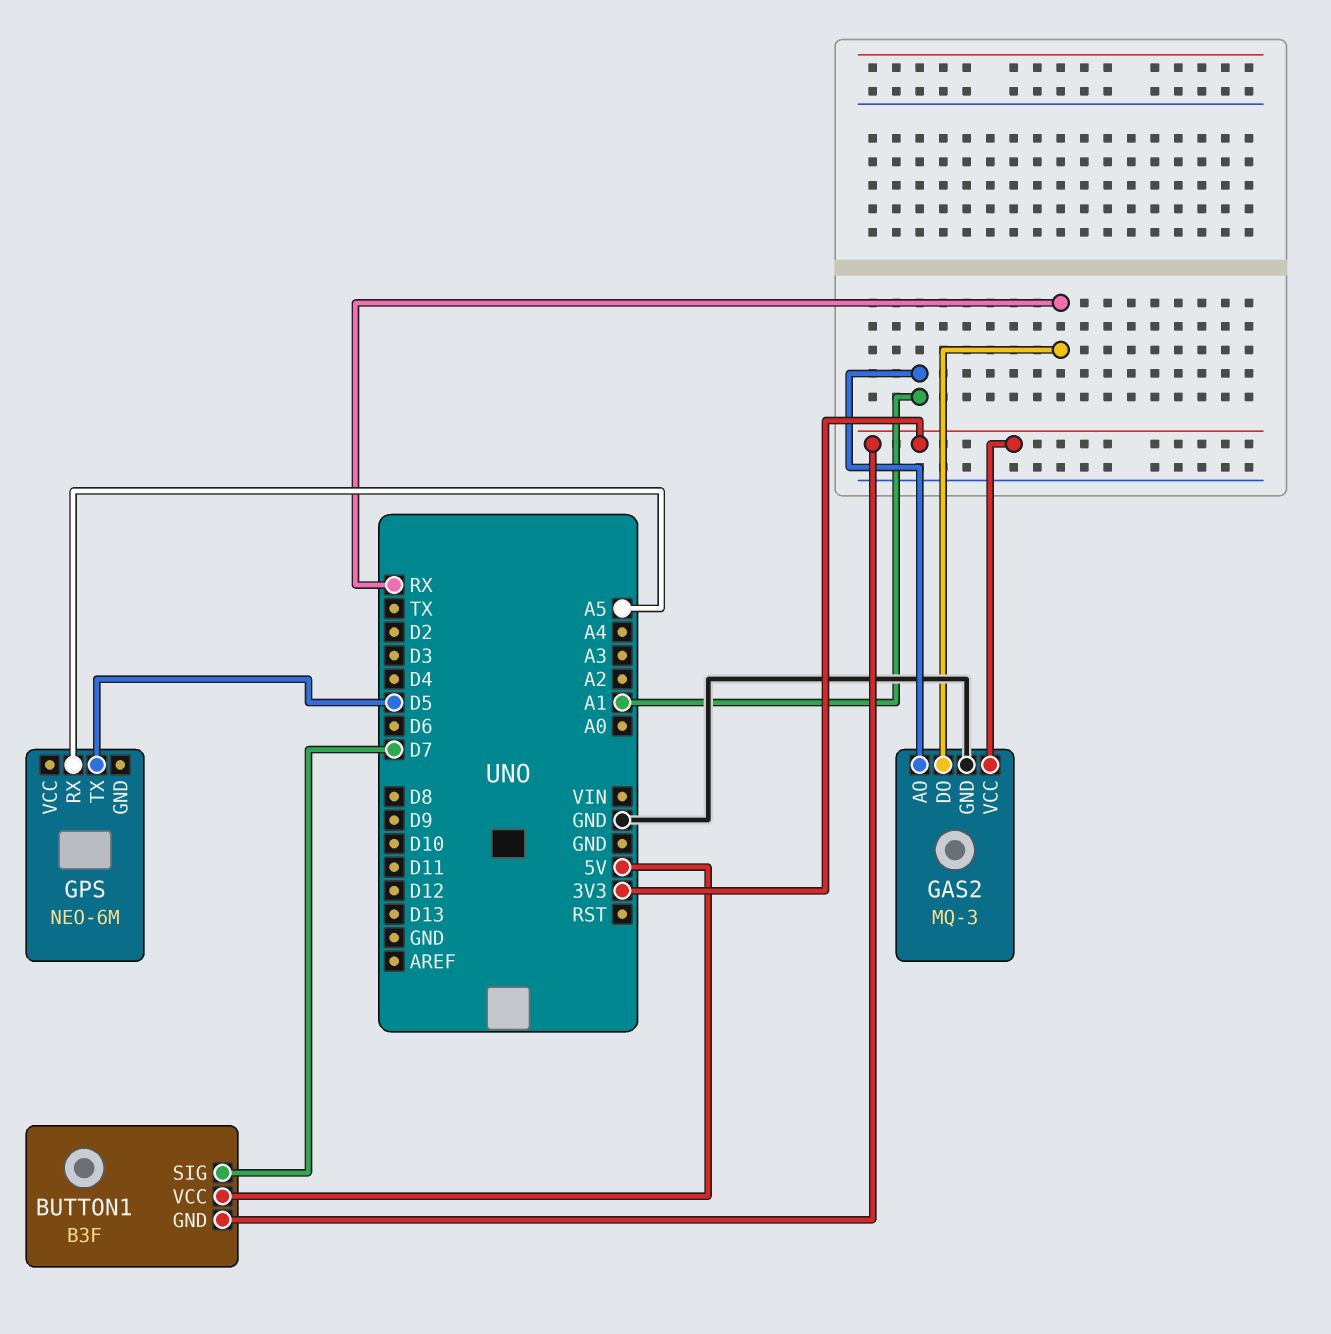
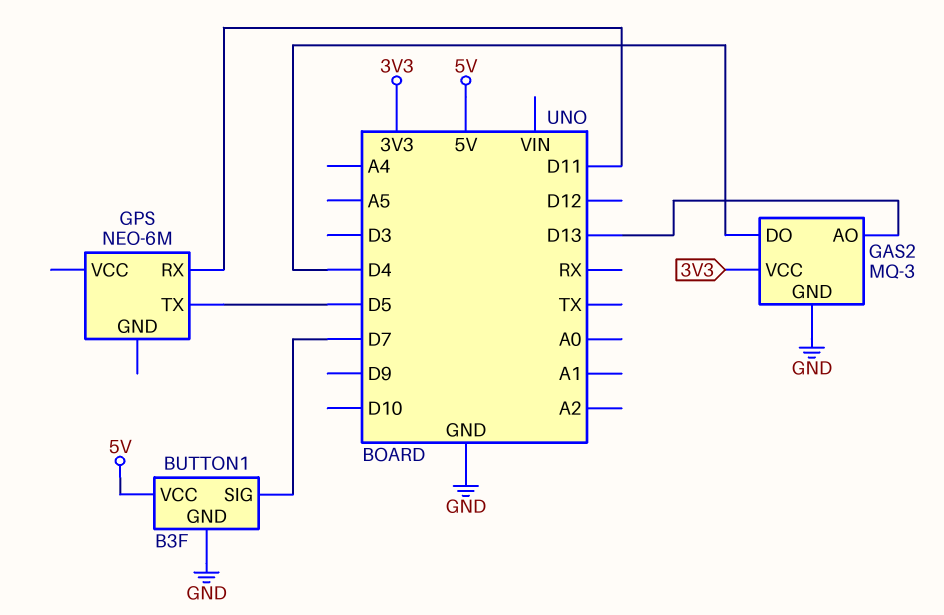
BUTTON1 pin GND: 3V3 -> GND
GAS2 pin AO: A1 -> D13
GAS2 pin DO: RX -> D4
GPS pin RX: A5 -> D11

